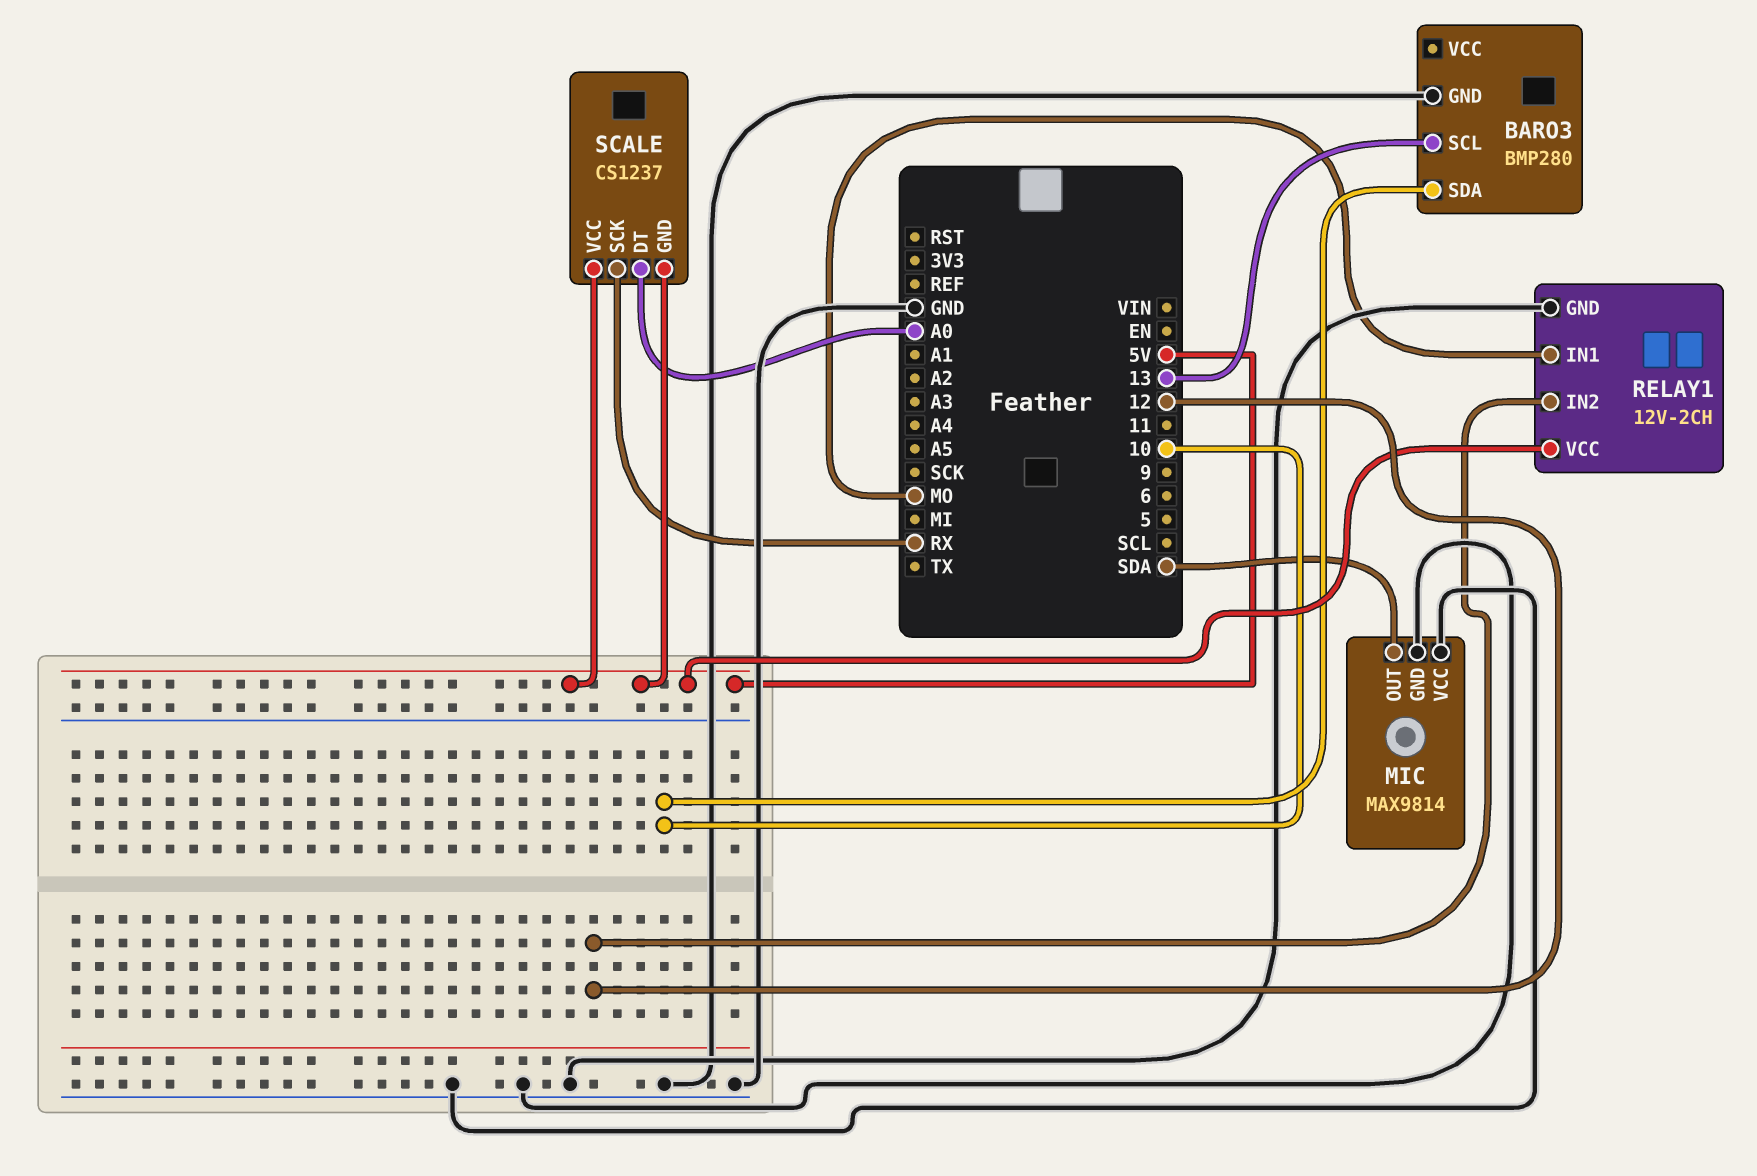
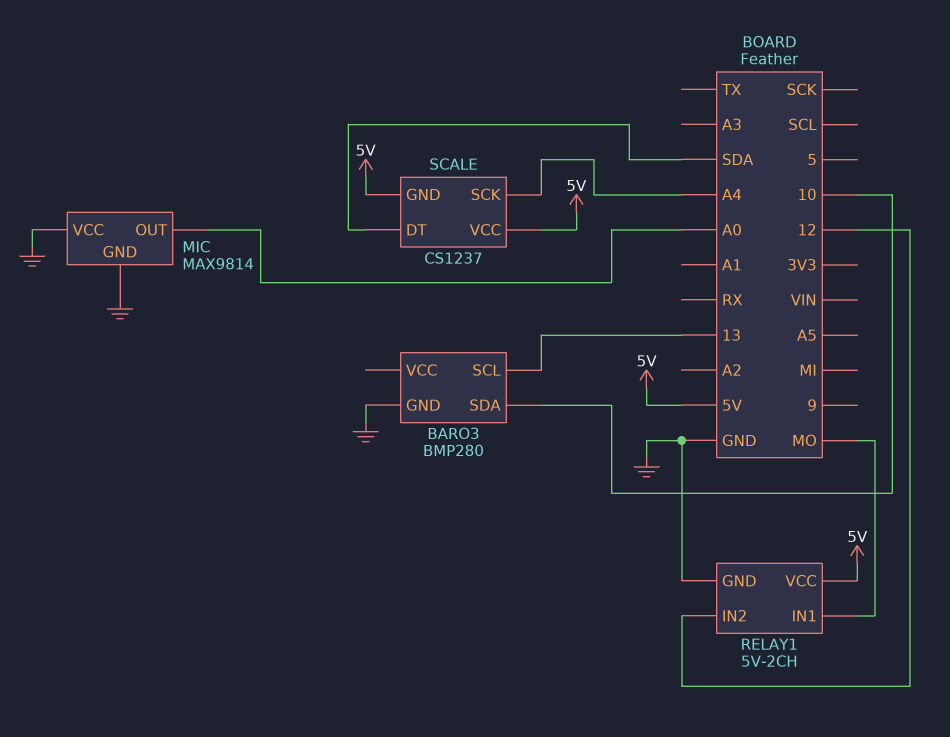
MIC pin OUT: SDA -> A0
RELAY1: 12V-2CH -> 5V-2CH
SCALE pin DT: A0 -> SDA
SCALE pin SCK: RX -> A4

